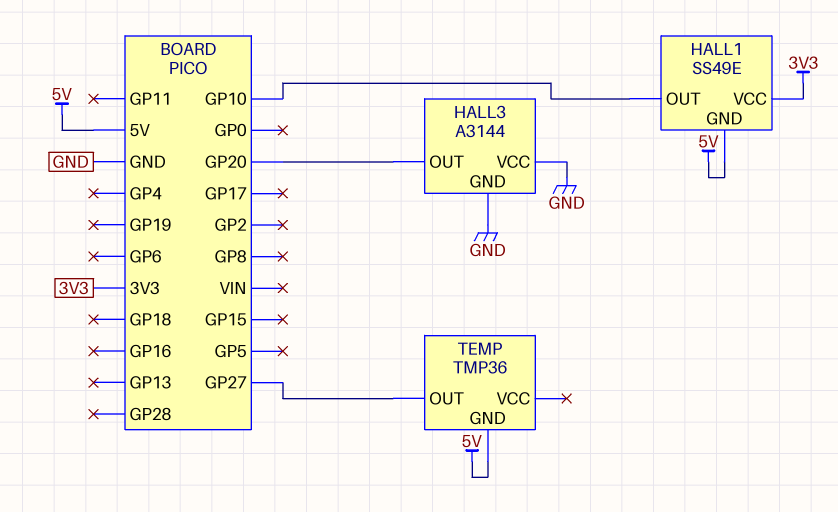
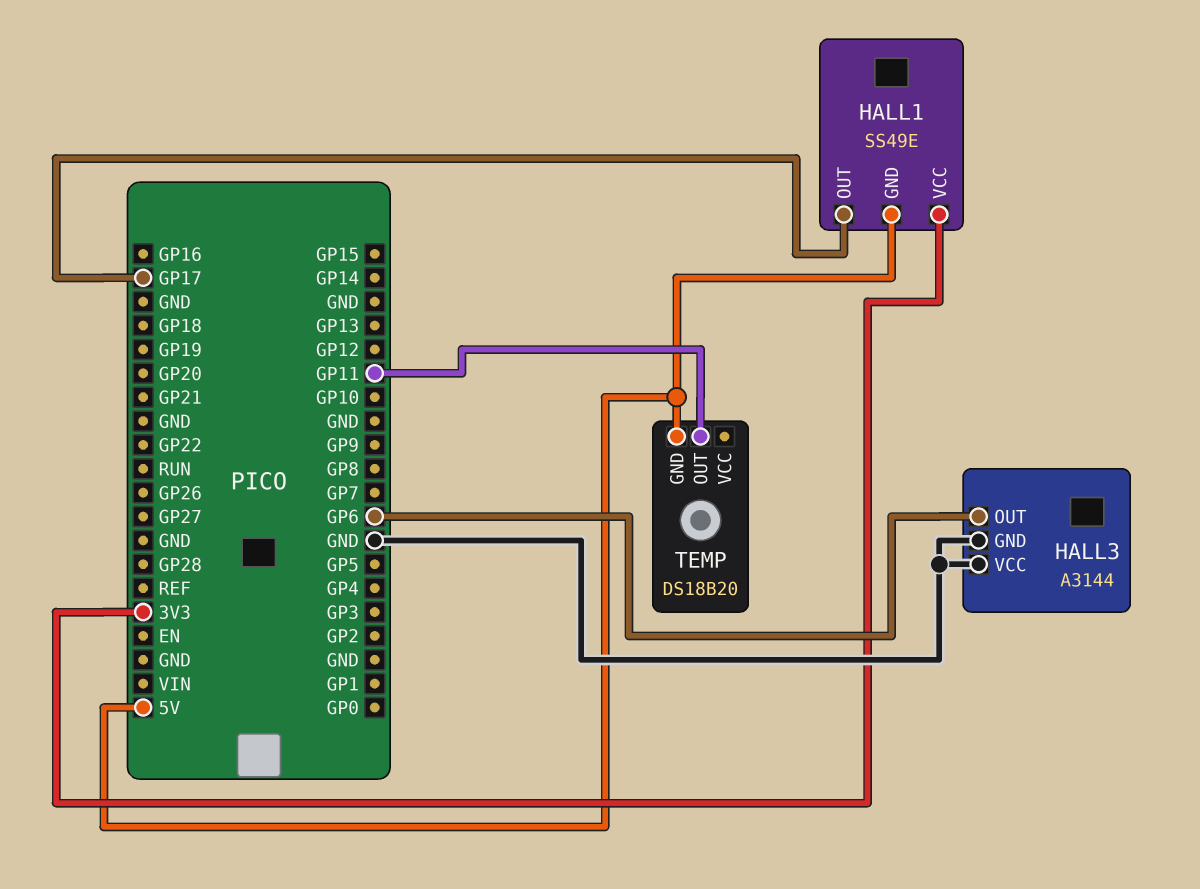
HALL1 pin OUT: GP10 -> GP17
HALL3 pin OUT: GP20 -> GP6
TEMP: TMP36 -> DS18B20
TEMP pin OUT: GP27 -> GP11

